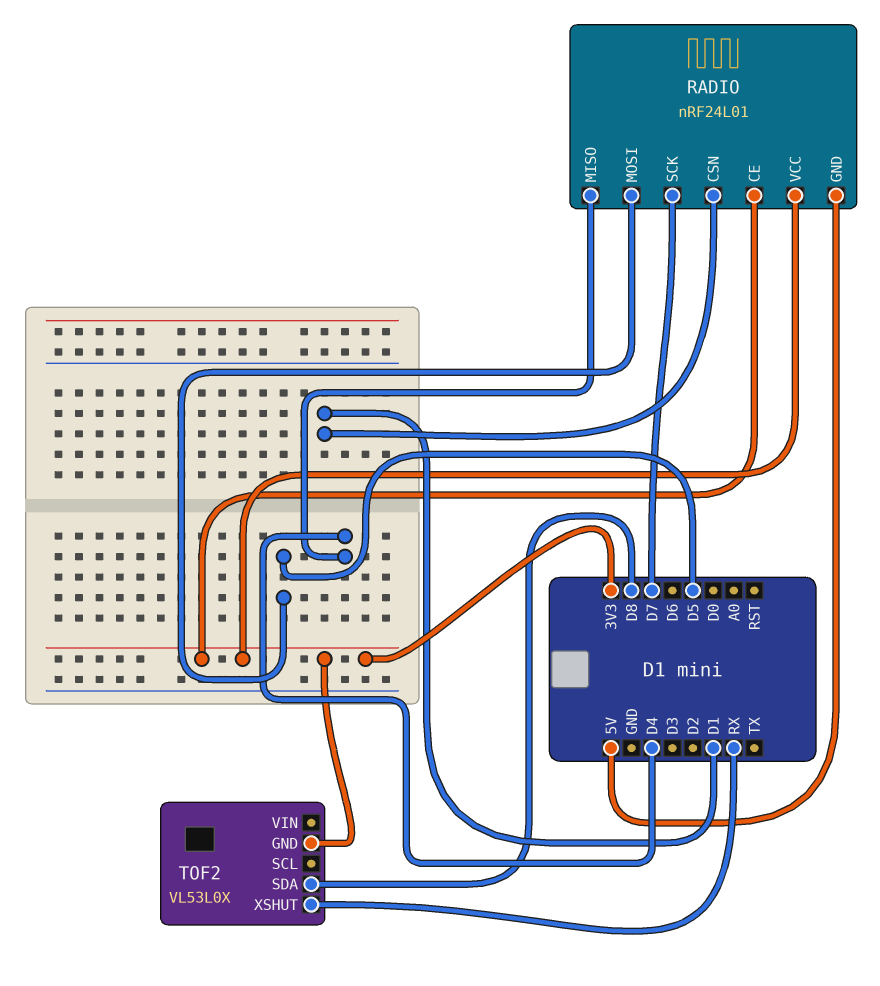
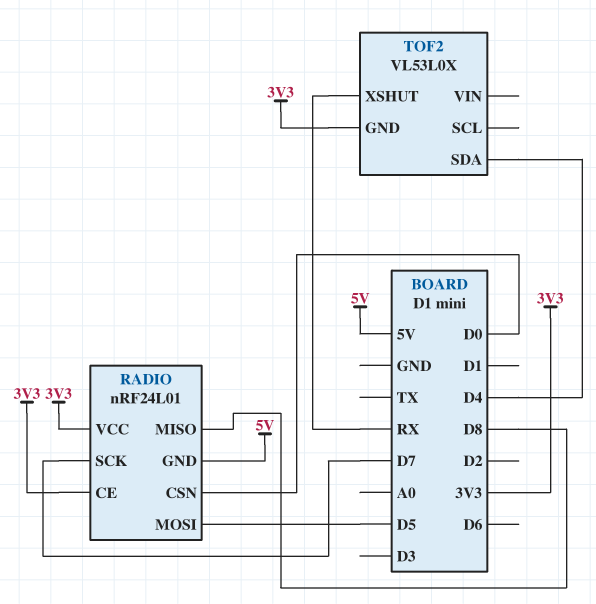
RADIO pin CSN: D1 -> D0
RADIO pin MISO: D4 -> D8
TOF2 pin SDA: D8 -> D4

